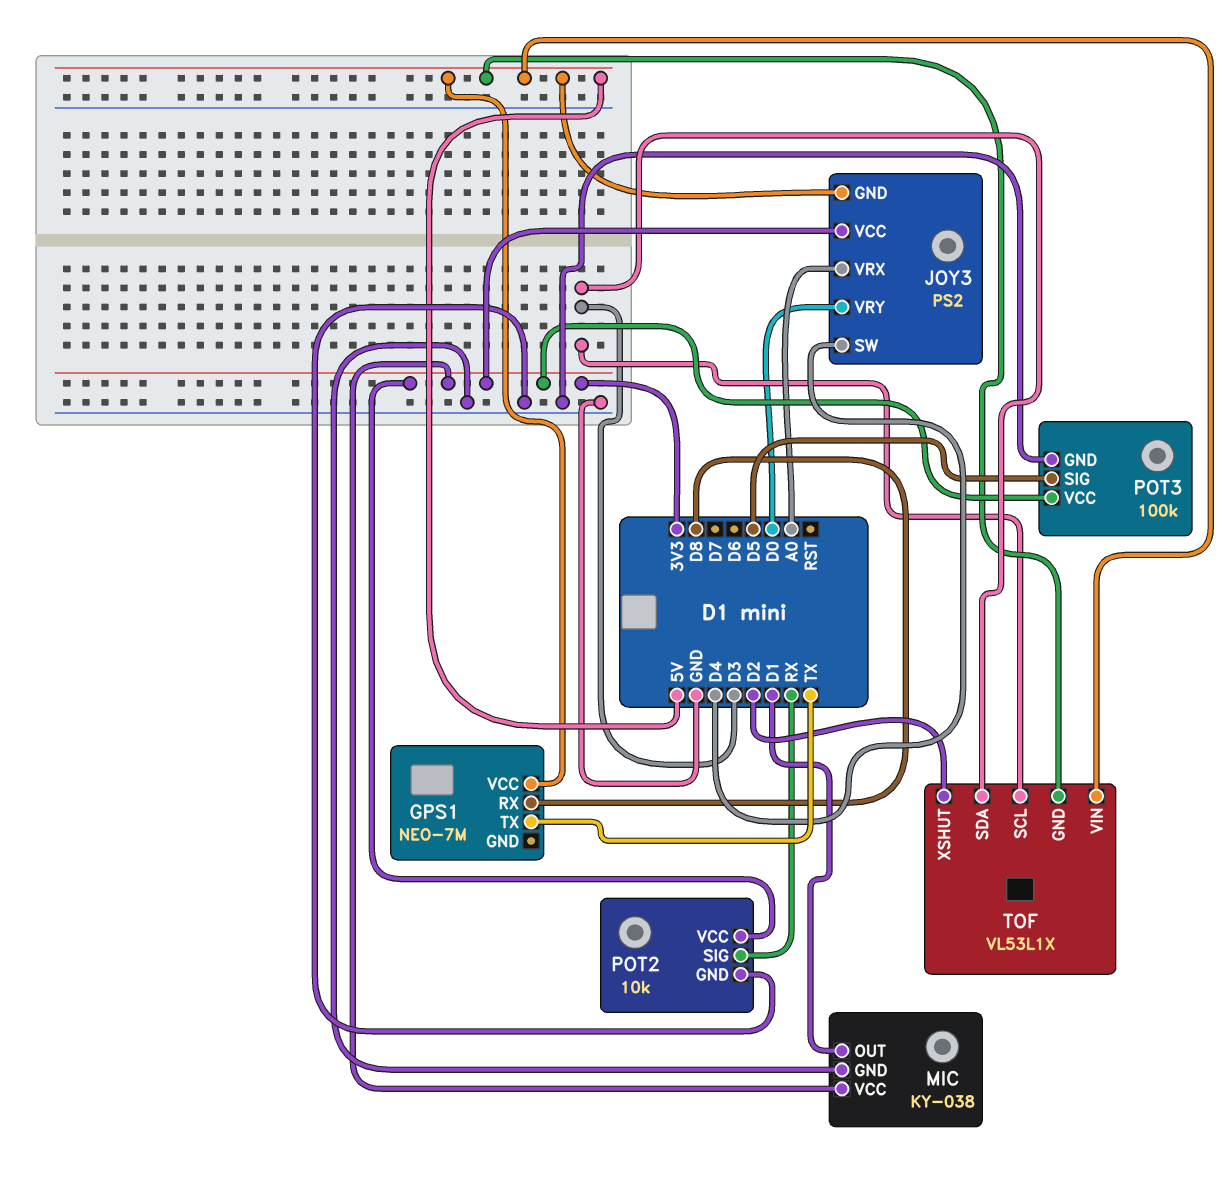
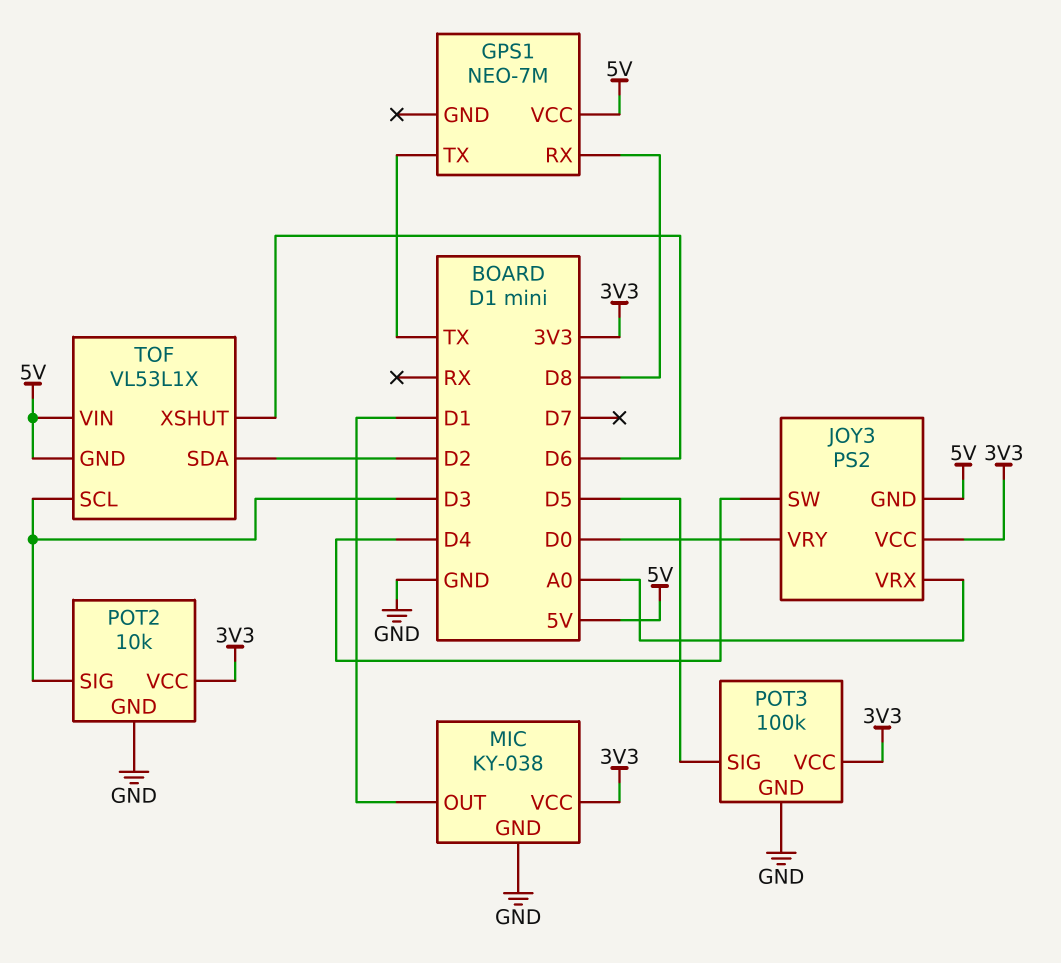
POT2 pin SIG: RX -> D3
TOF pin SDA: D3 -> D2
TOF pin XSHUT: D2 -> D6

